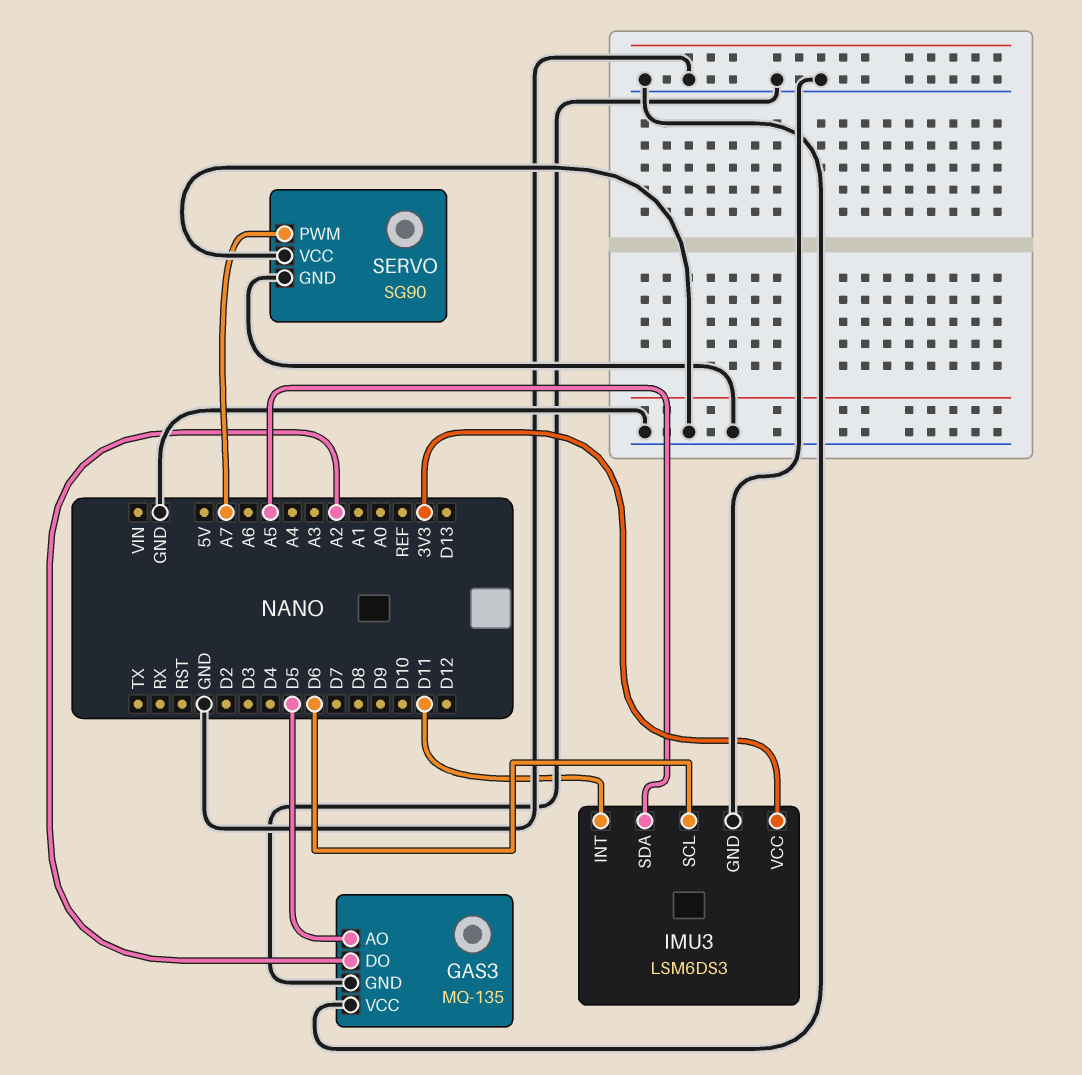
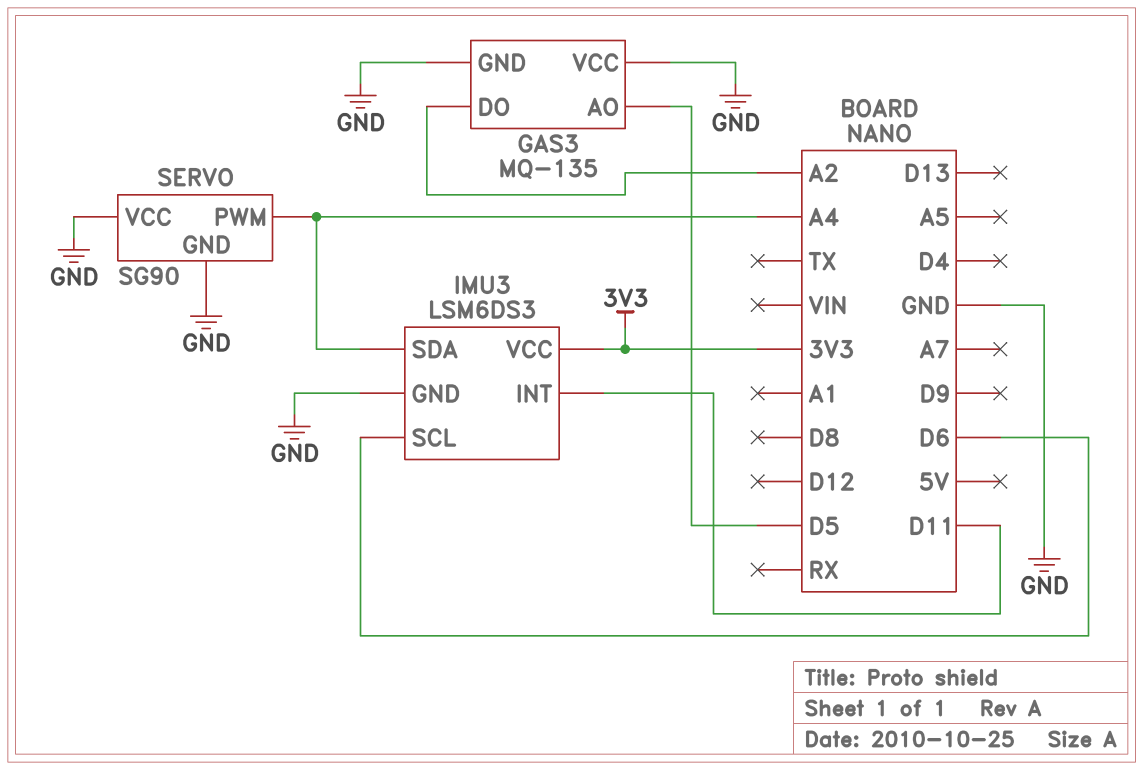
IMU3 pin SDA: A5 -> A4
SERVO pin PWM: A7 -> A4

